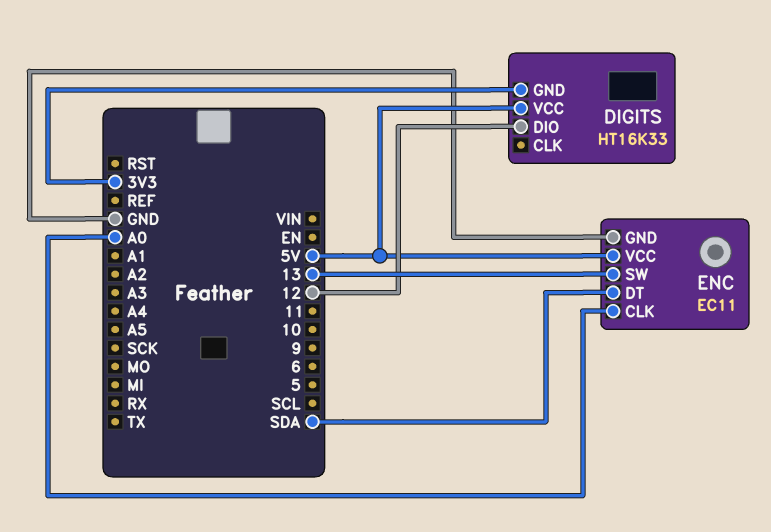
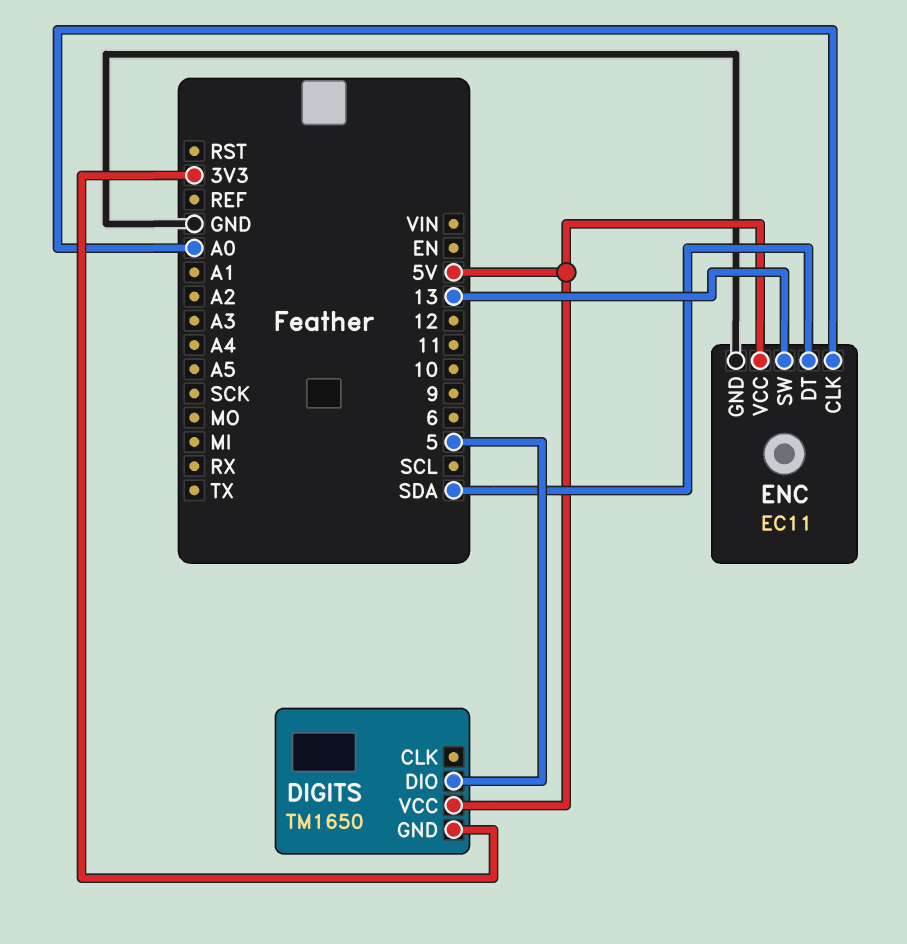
DIGITS: HT16K33 -> TM1650
DIGITS pin DIO: 12 -> 5

